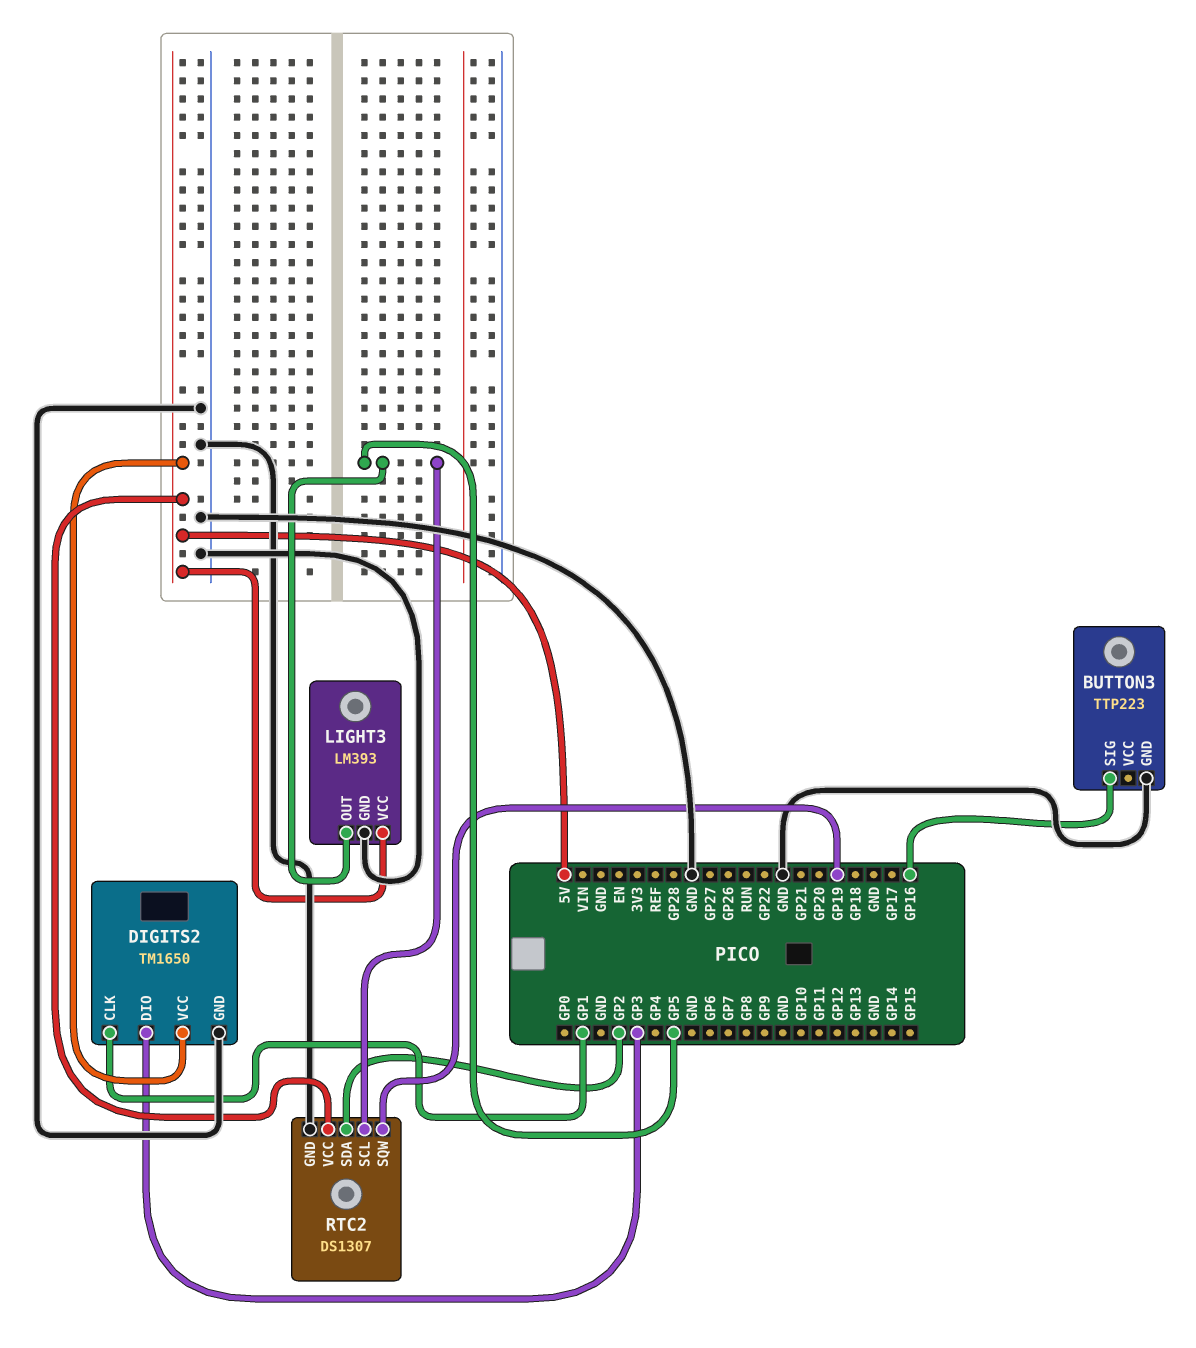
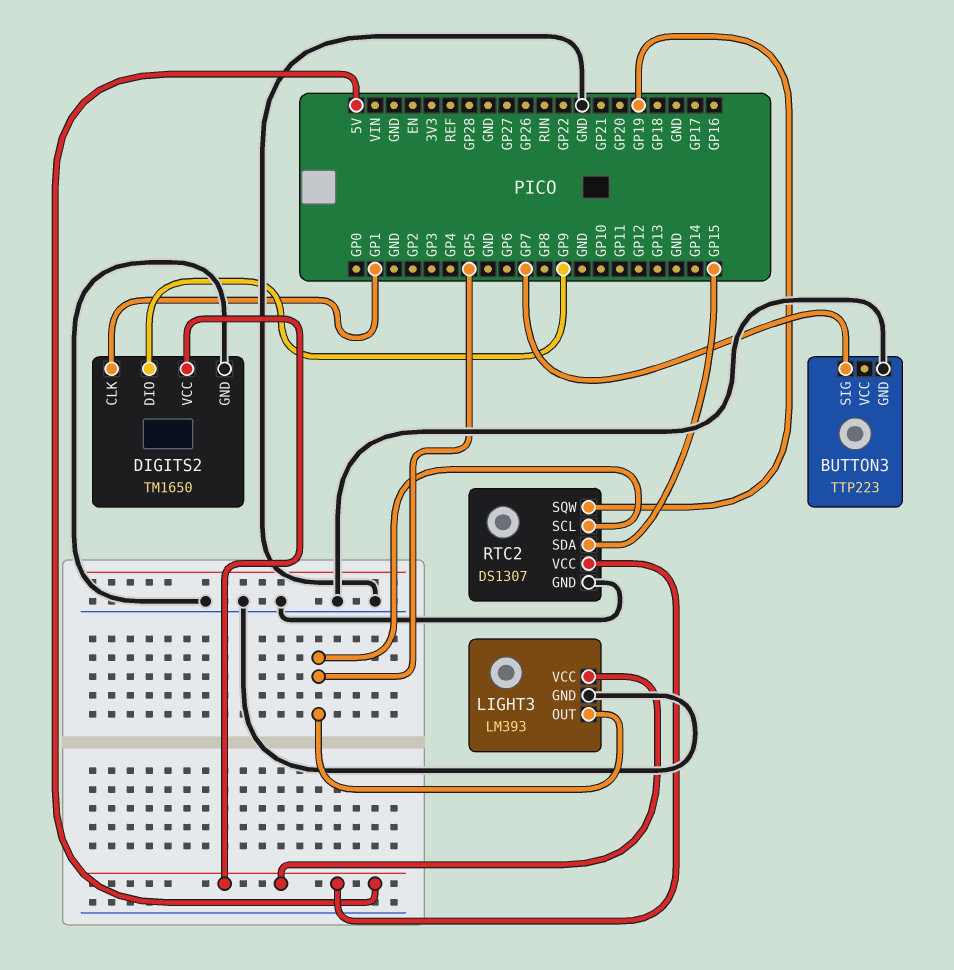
BUTTON3 pin SIG: GP16 -> GP7
DIGITS2 pin DIO: GP3 -> GP9
RTC2 pin SDA: GP2 -> GP15

